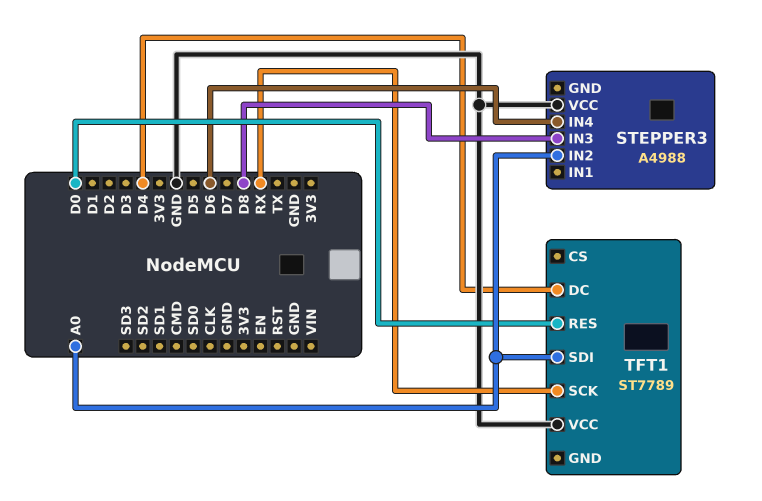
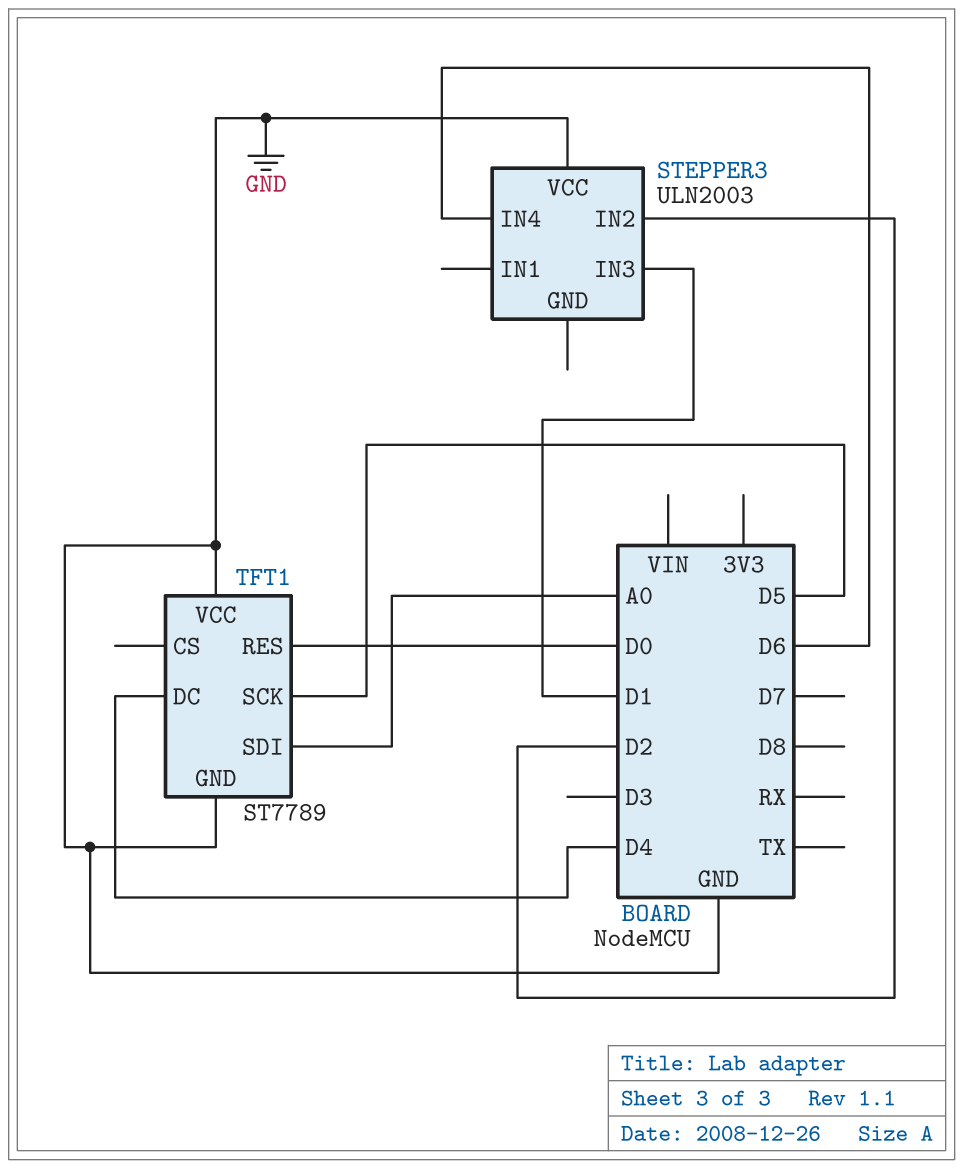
STEPPER3: A4988 -> ULN2003
STEPPER3 pin IN2: A0 -> D2
STEPPER3 pin IN3: D8 -> D1
TFT1 pin GND: none -> GND
TFT1 pin SCK: RX -> D5

